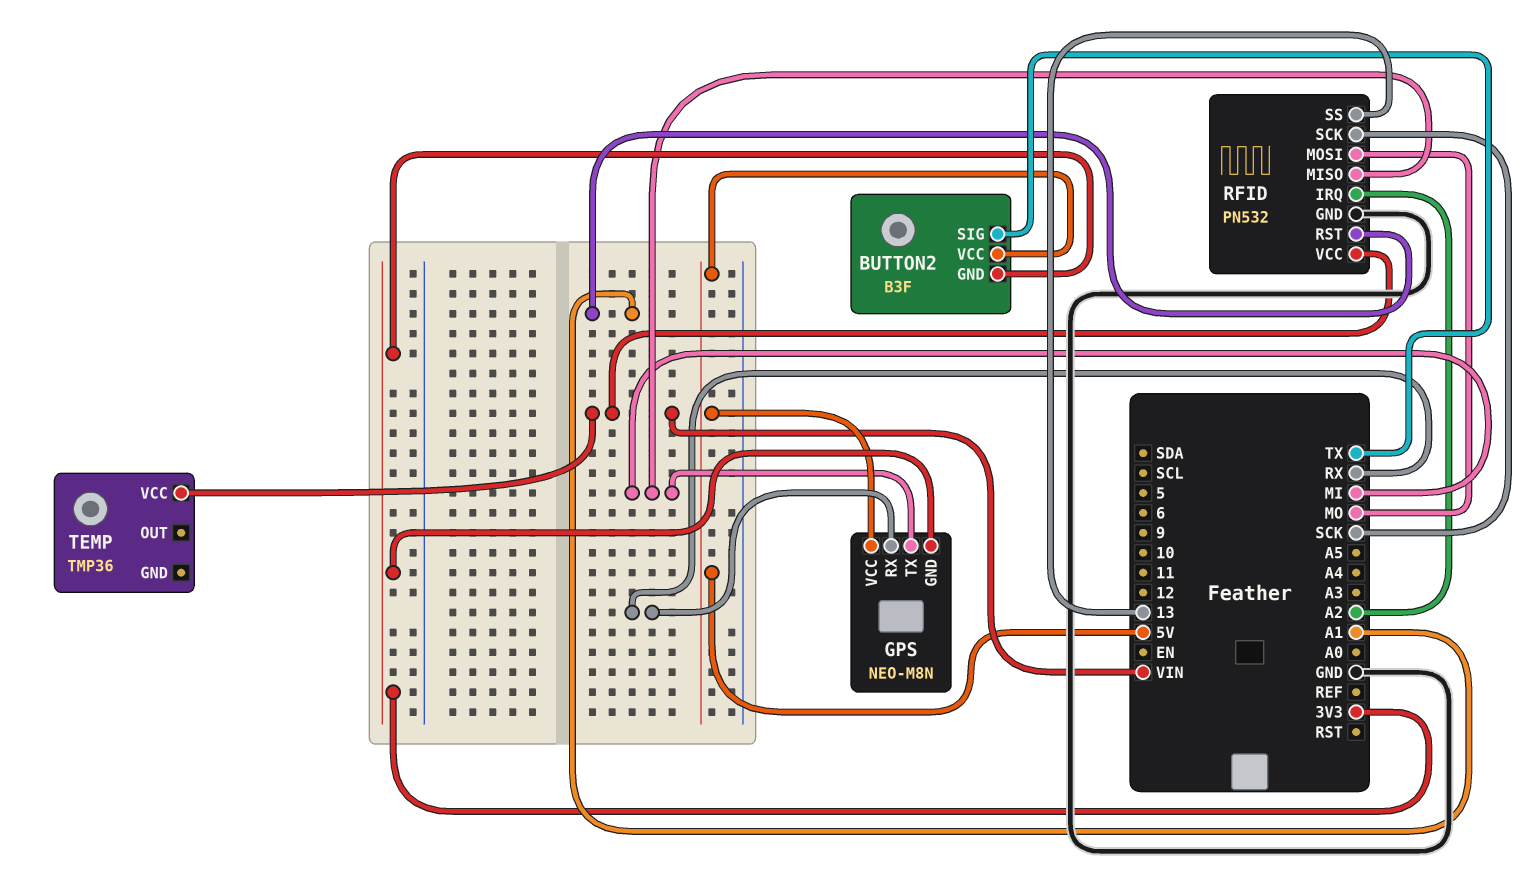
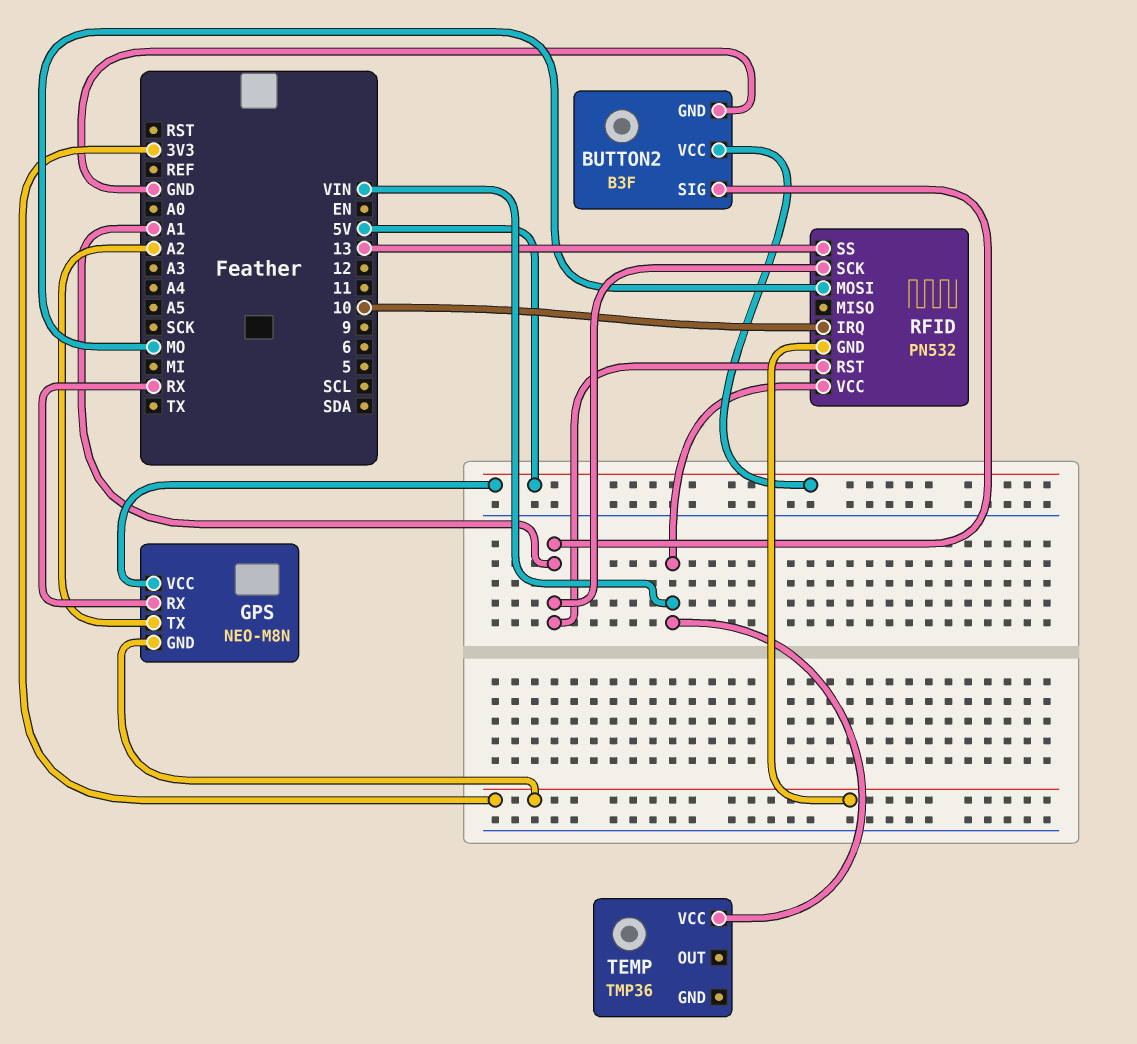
BUTTON2 pin GND: 3V3 -> GND
BUTTON2 pin SIG: TX -> A1
GPS pin TX: MI -> A2
RFID pin GND: GND -> 3V3
RFID pin IRQ: A2 -> 10
RFID pin MISO: MI -> none
RFID pin SCK: SCK -> A1

